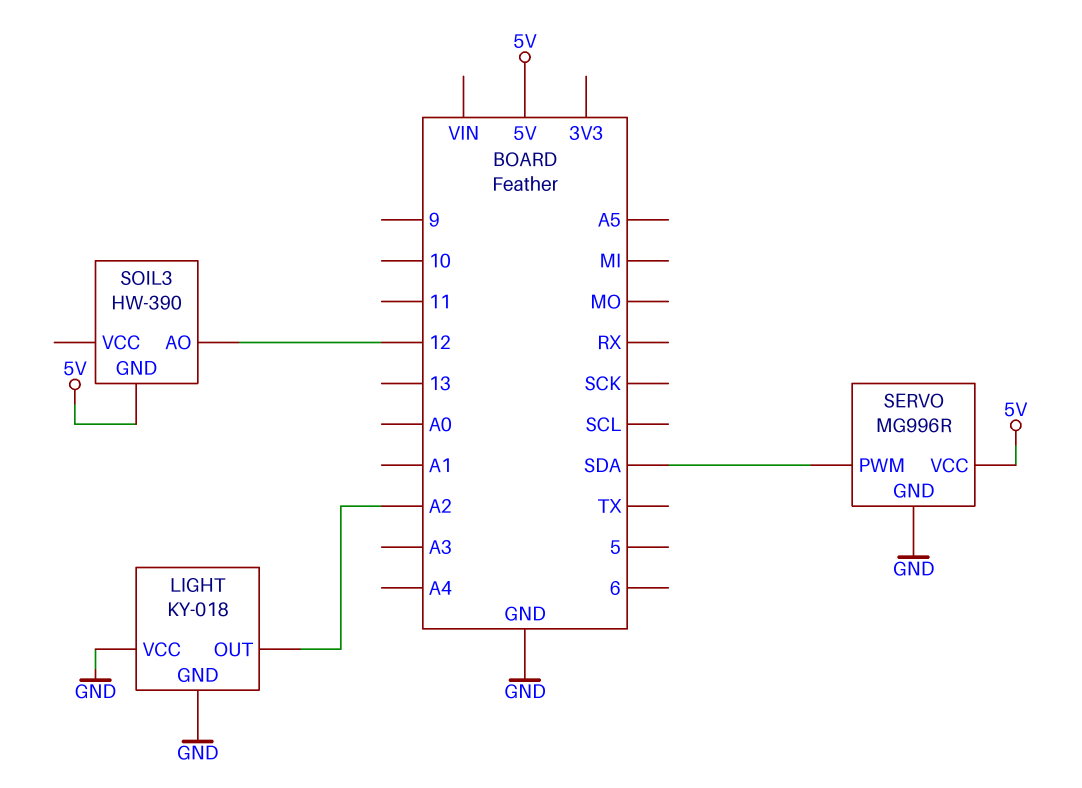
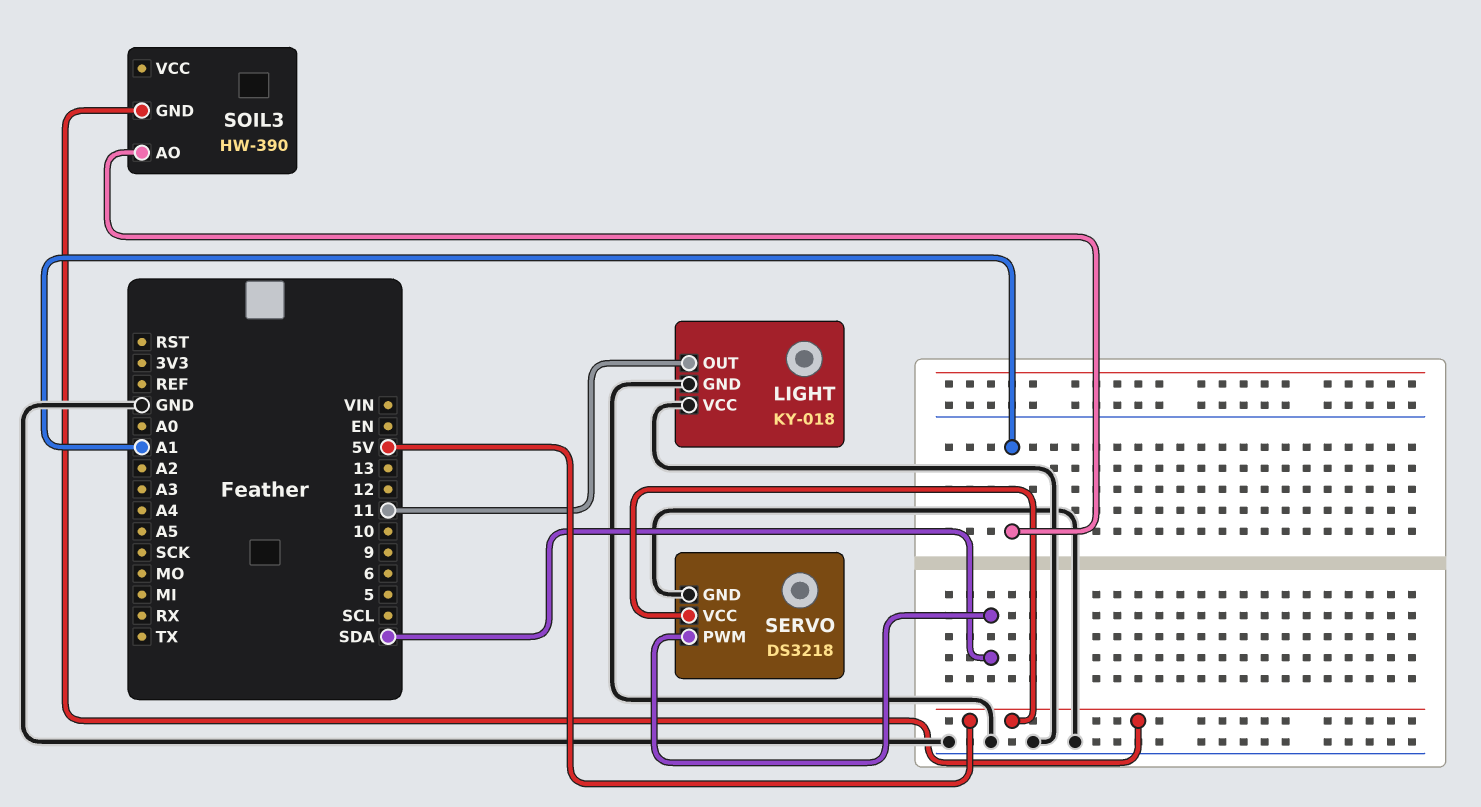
LIGHT pin OUT: A2 -> 11
SERVO: MG996R -> DS3218
SOIL3 pin AO: 12 -> A1

